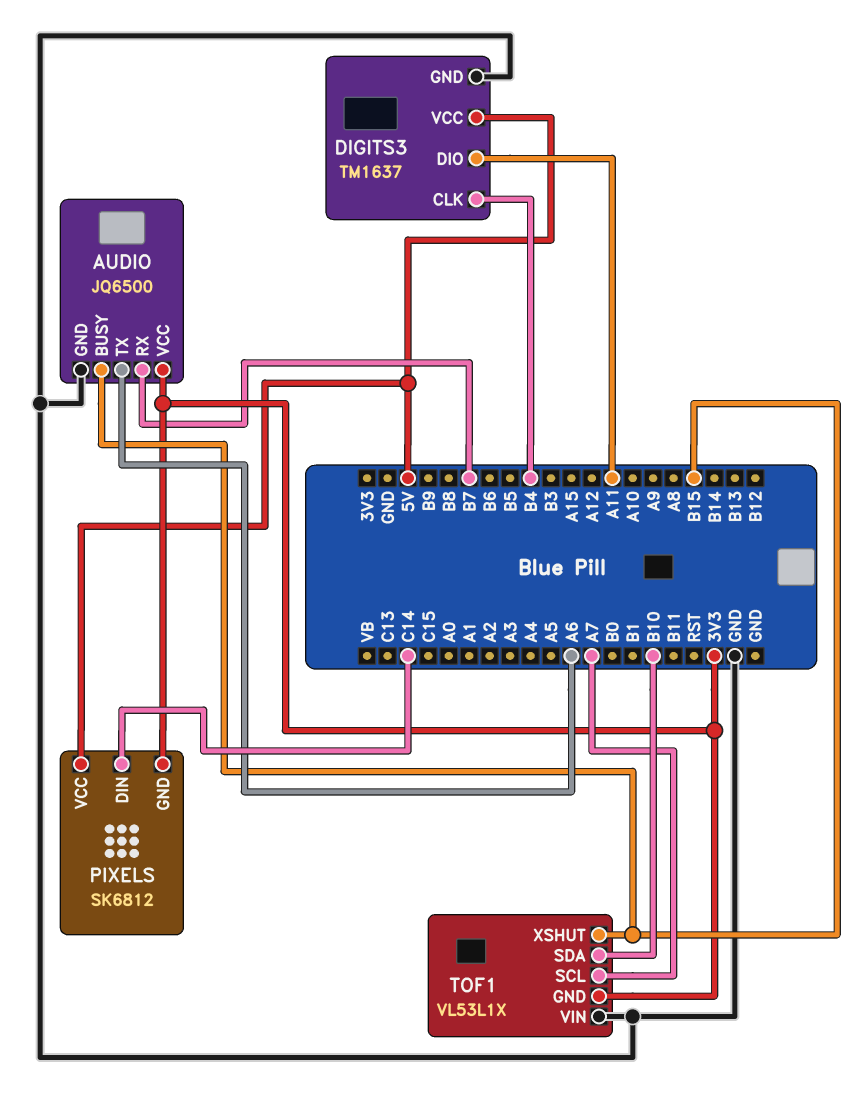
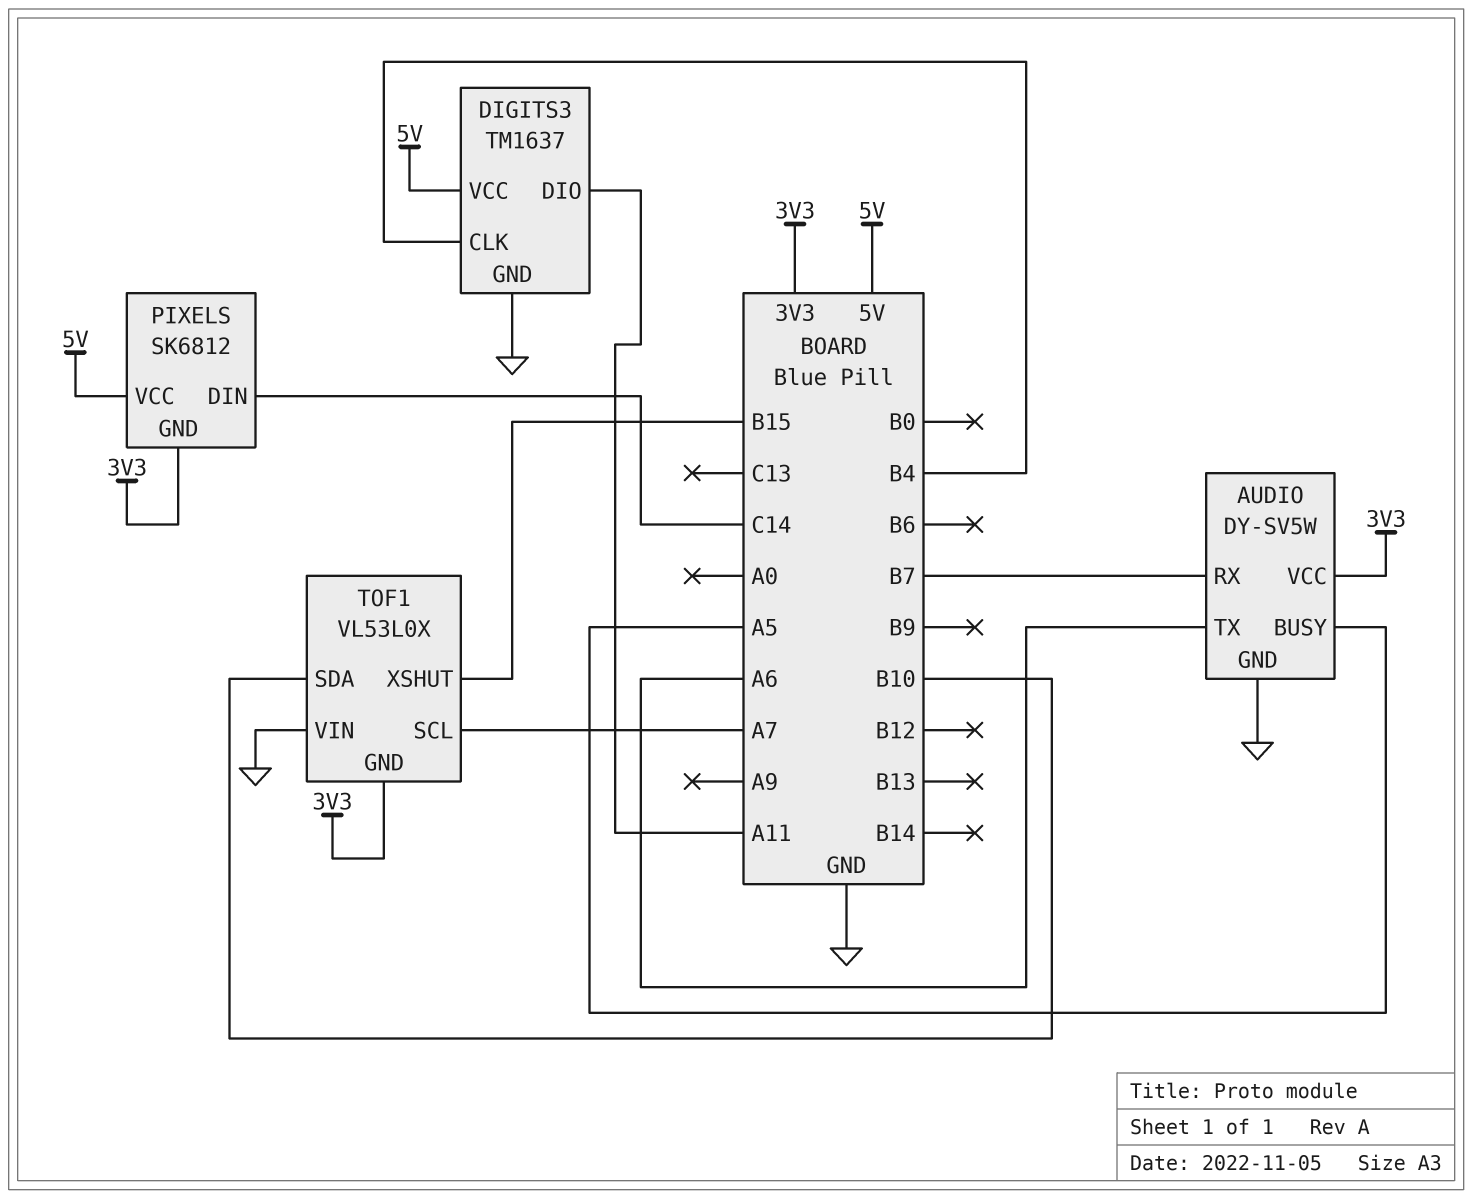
AUDIO: JQ6500 -> DY-SV5W
AUDIO pin BUSY: B15 -> A5
TOF1: VL53L1X -> VL53L0X

